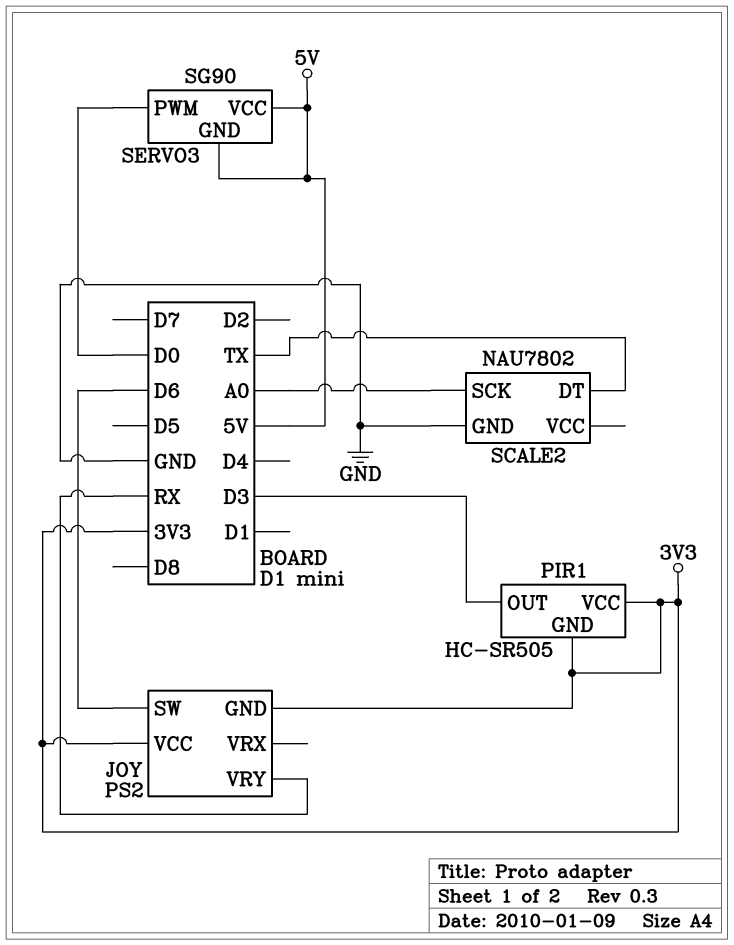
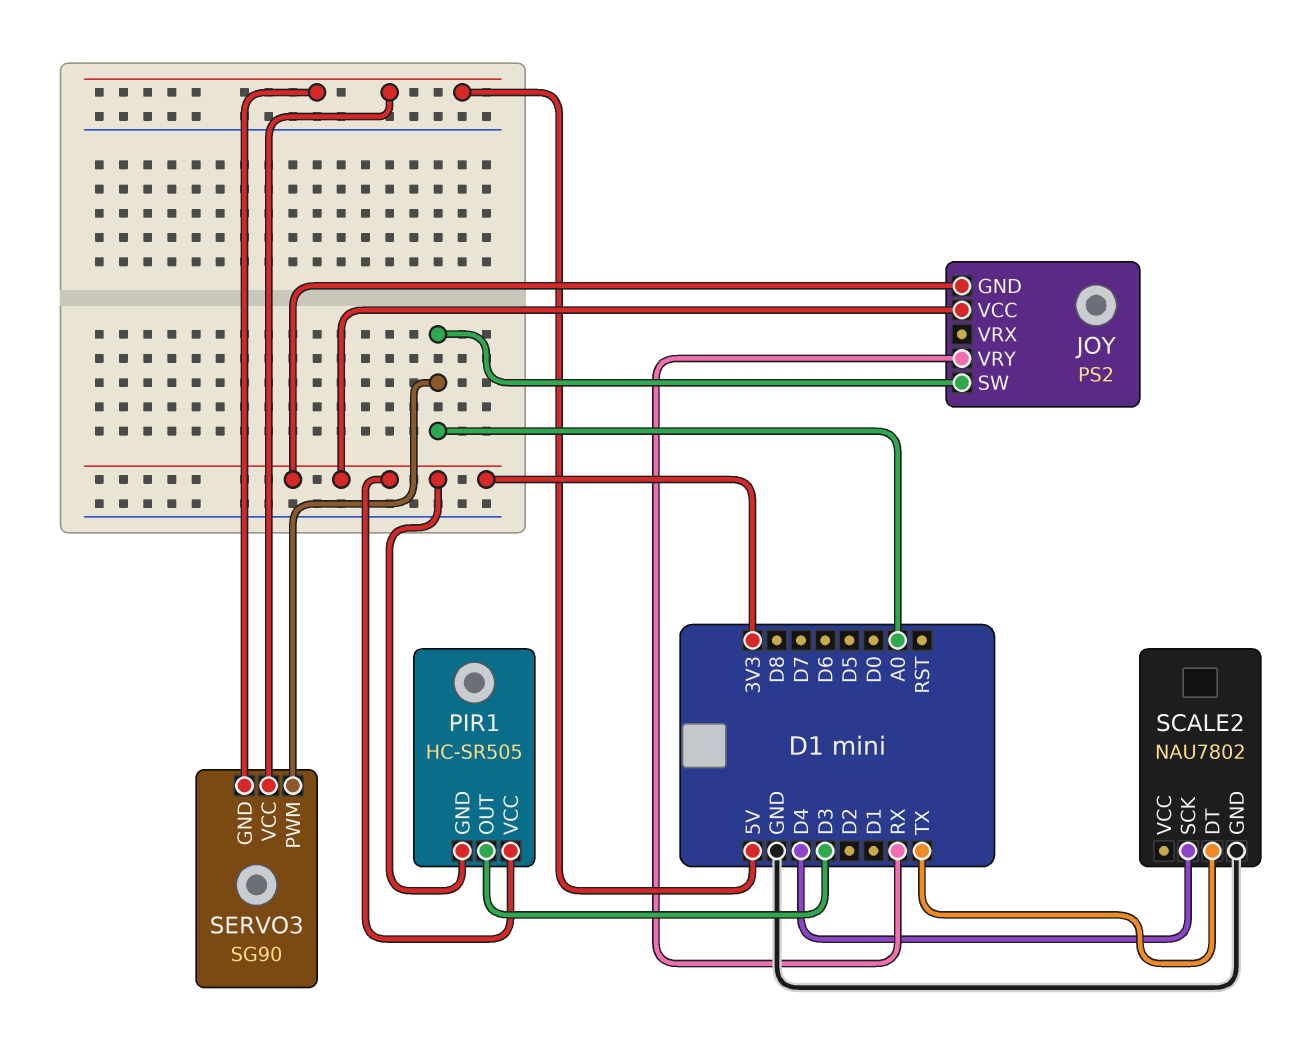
JOY pin SW: D6 -> A0
SCALE2 pin SCK: A0 -> D4
SERVO3 pin PWM: D0 -> A0

